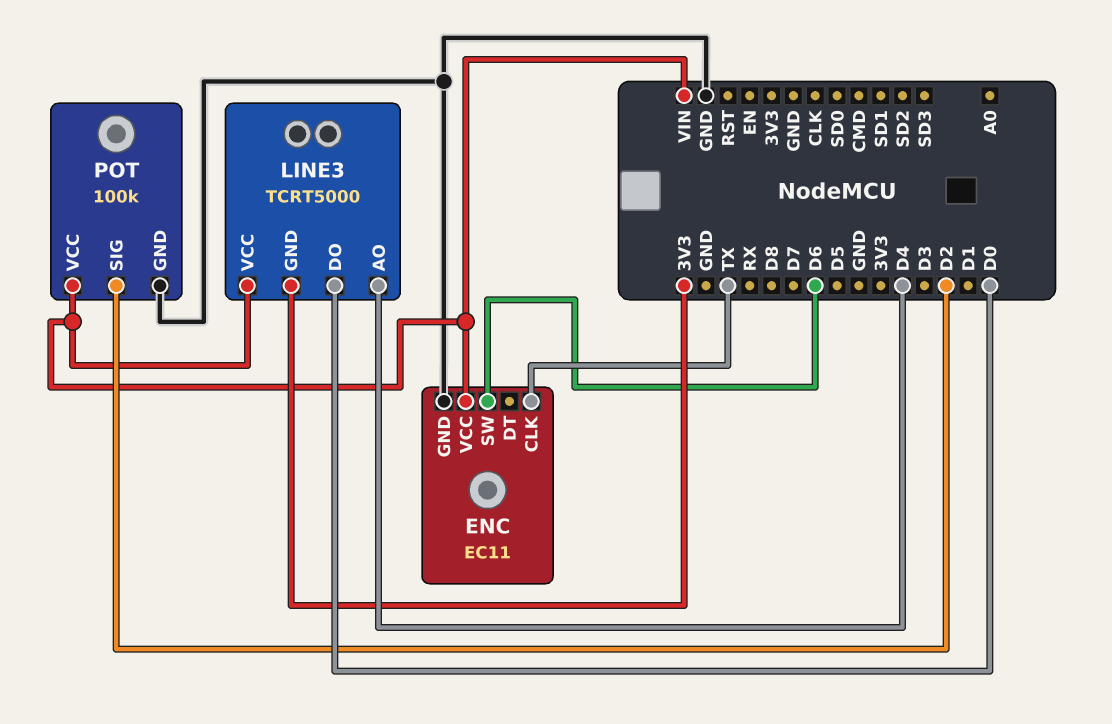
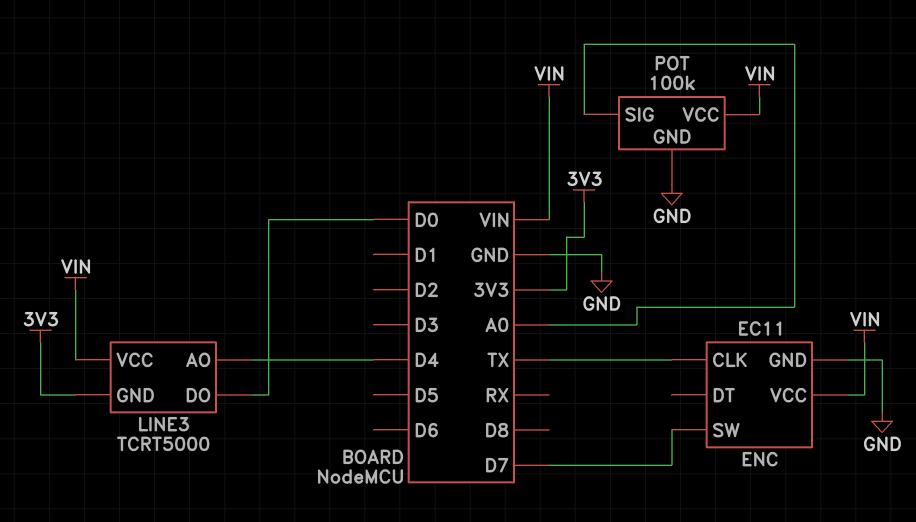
ENC pin SW: D6 -> D7
POT pin SIG: D2 -> A0

